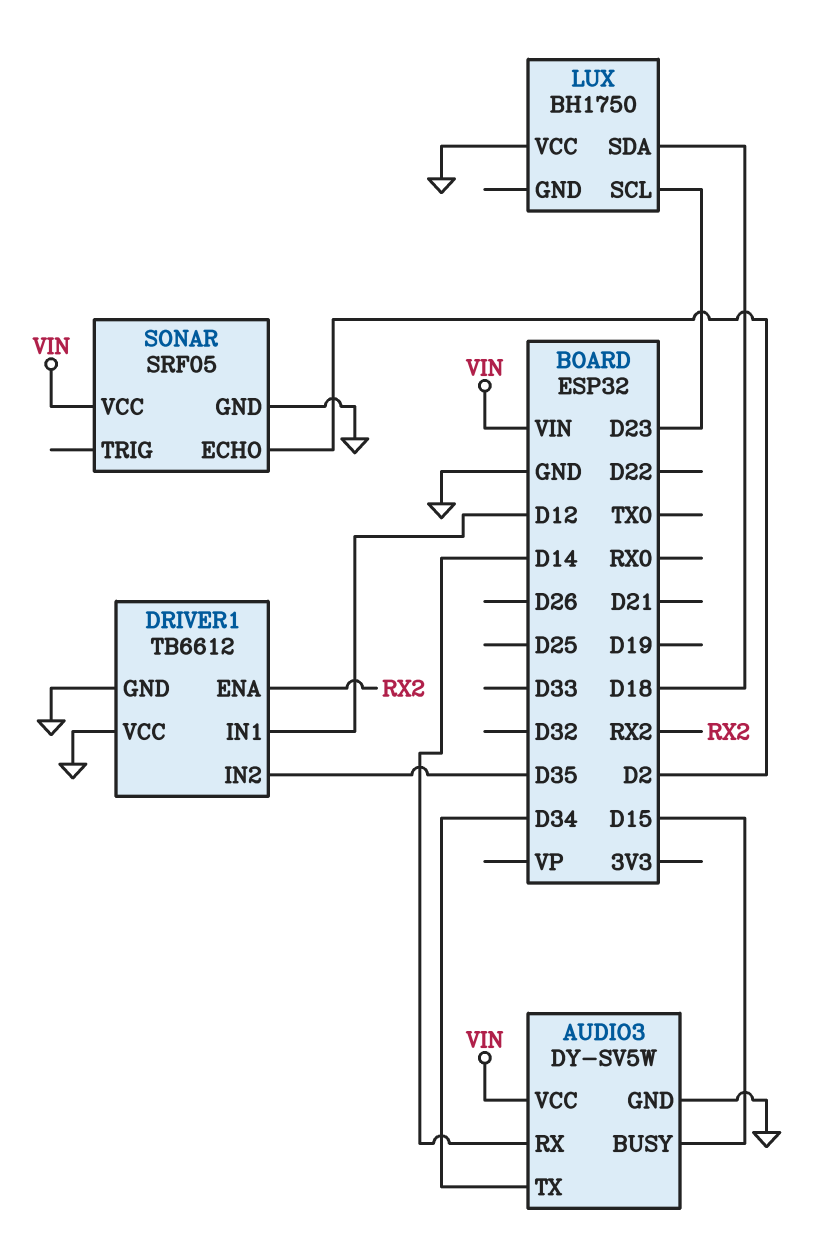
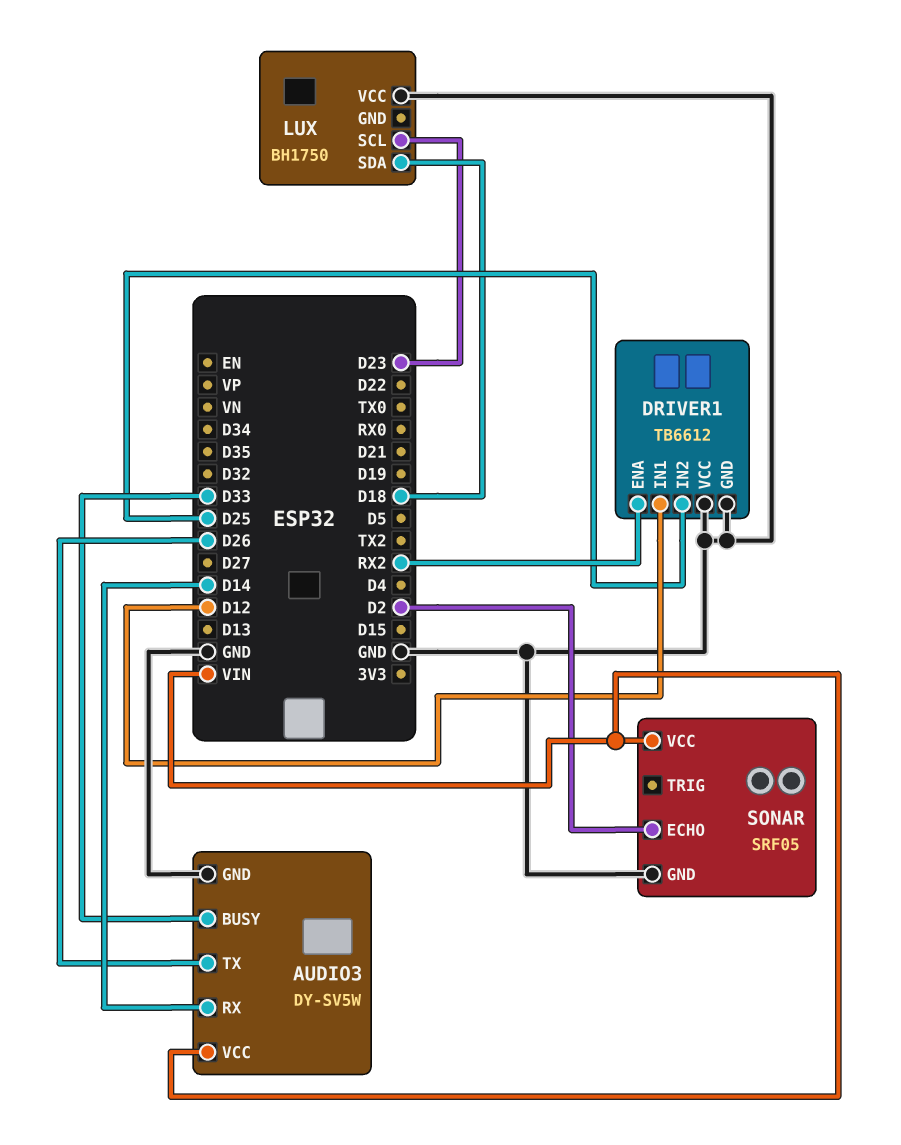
AUDIO3 pin BUSY: D15 -> D33
AUDIO3 pin TX: D34 -> D26
DRIVER1 pin IN2: D35 -> D25

